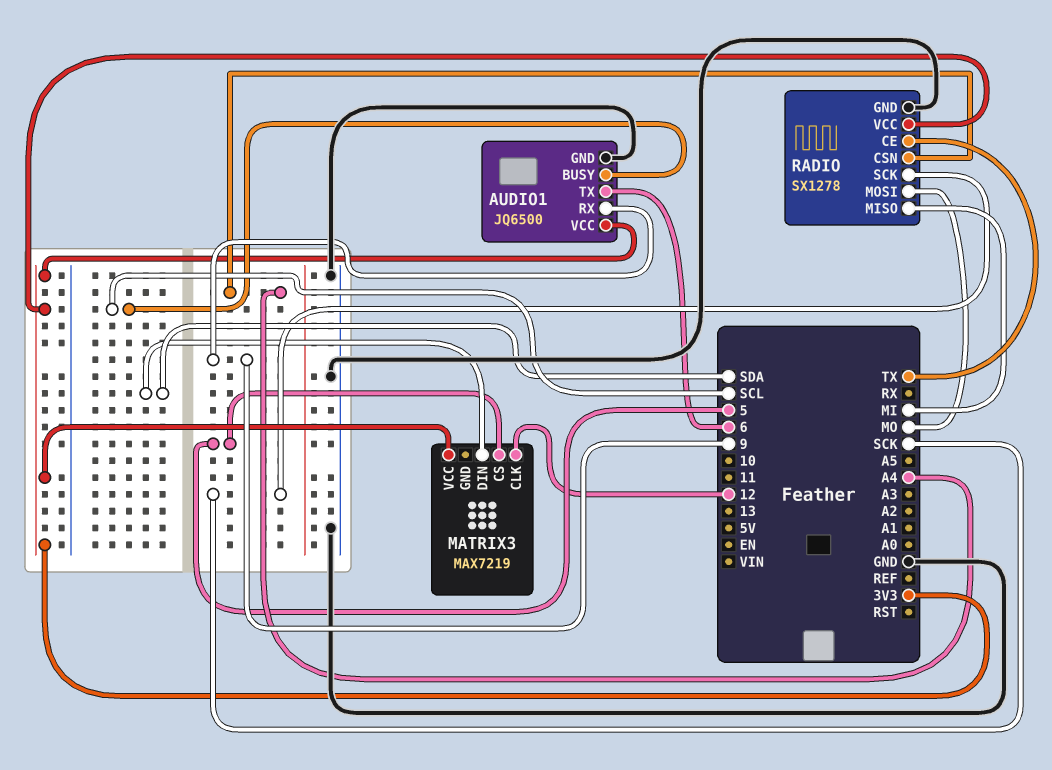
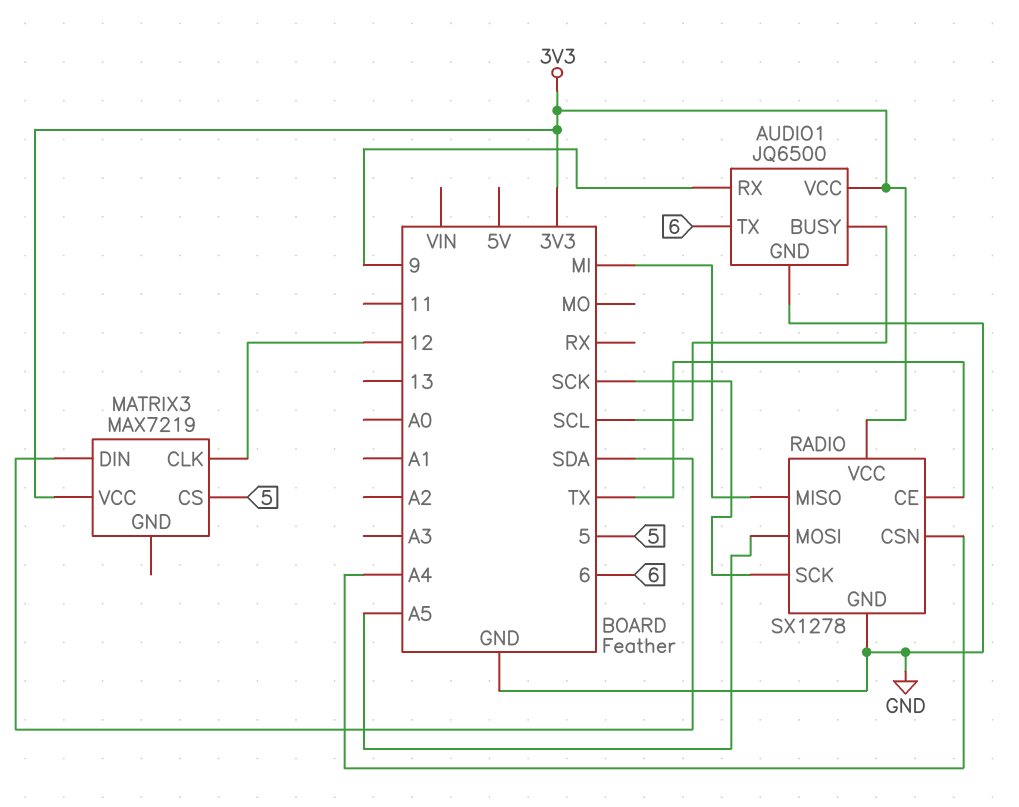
RADIO pin MOSI: MO -> A5

